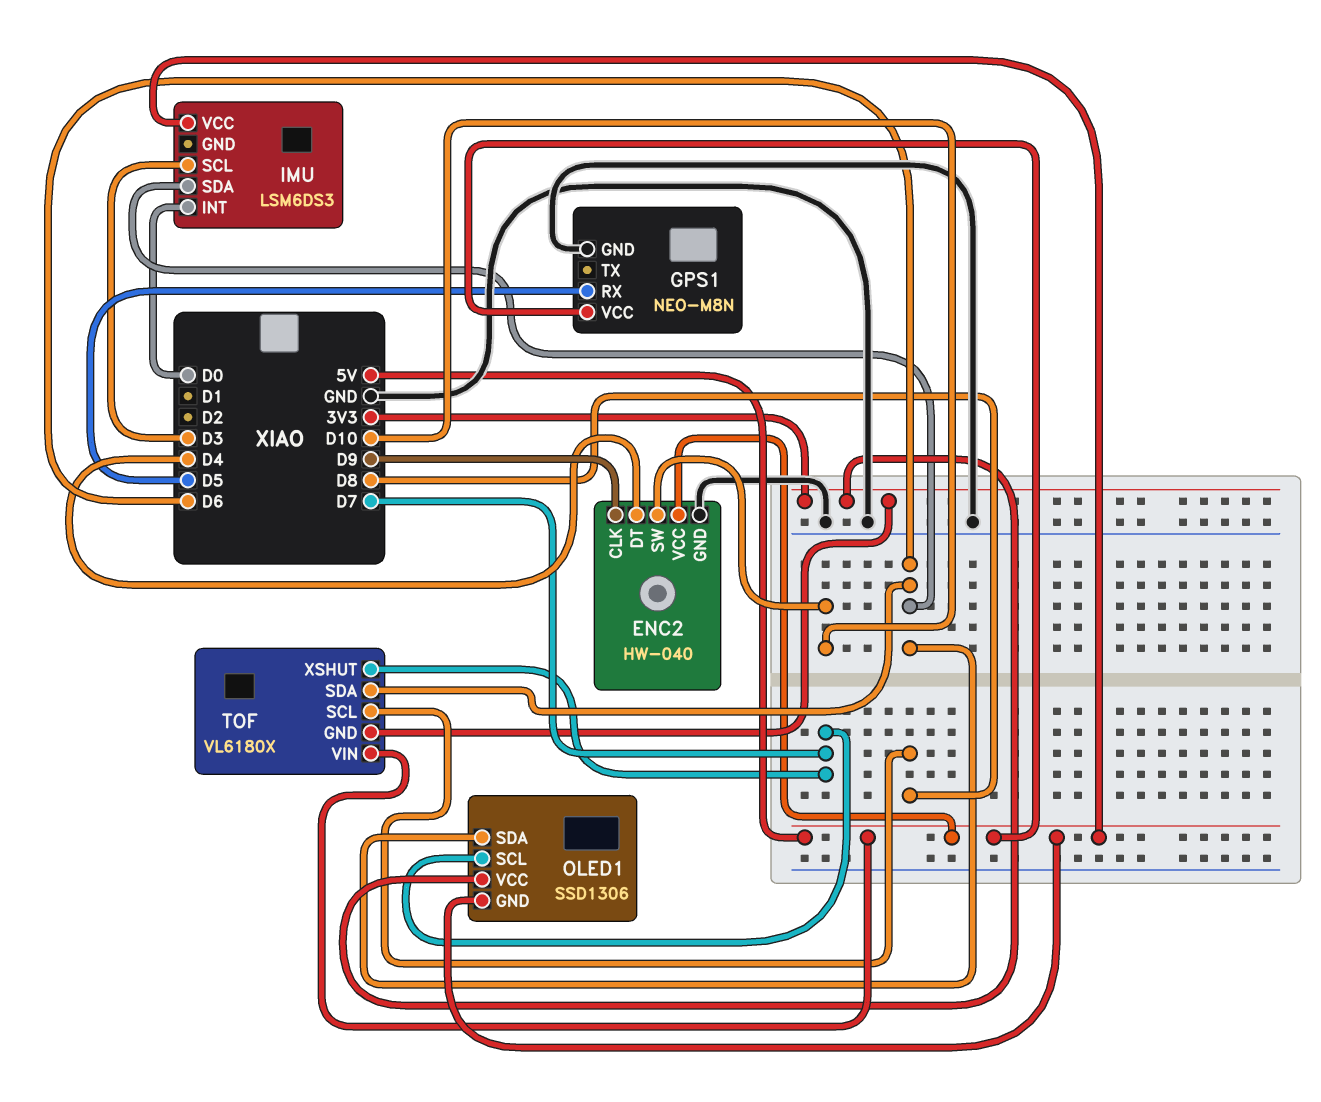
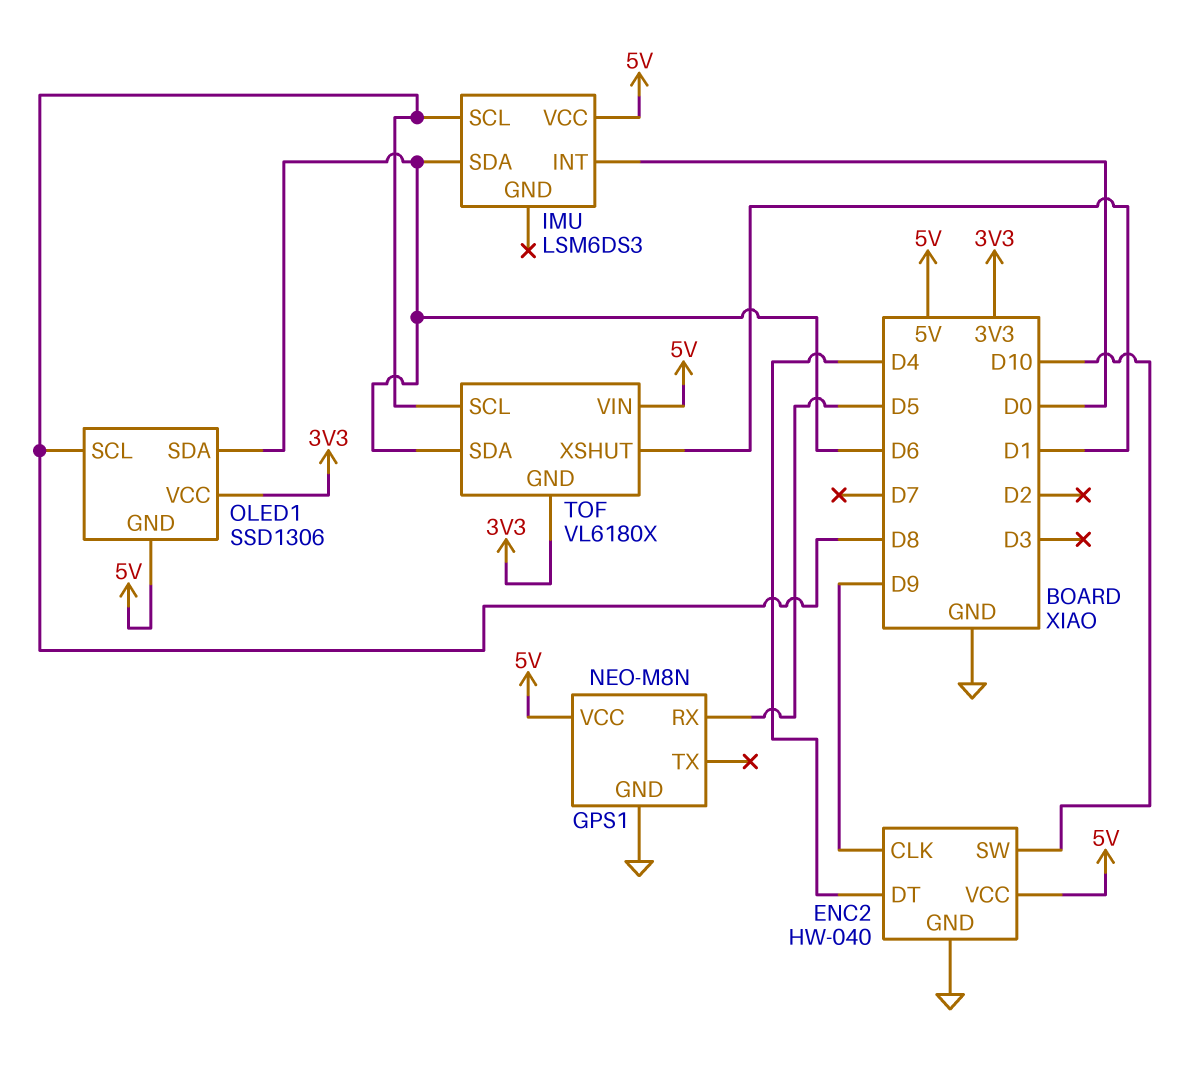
IMU pin SCL: D3 -> D8
OLED1 pin SCL: D7 -> D8
TOF pin XSHUT: D7 -> D1

